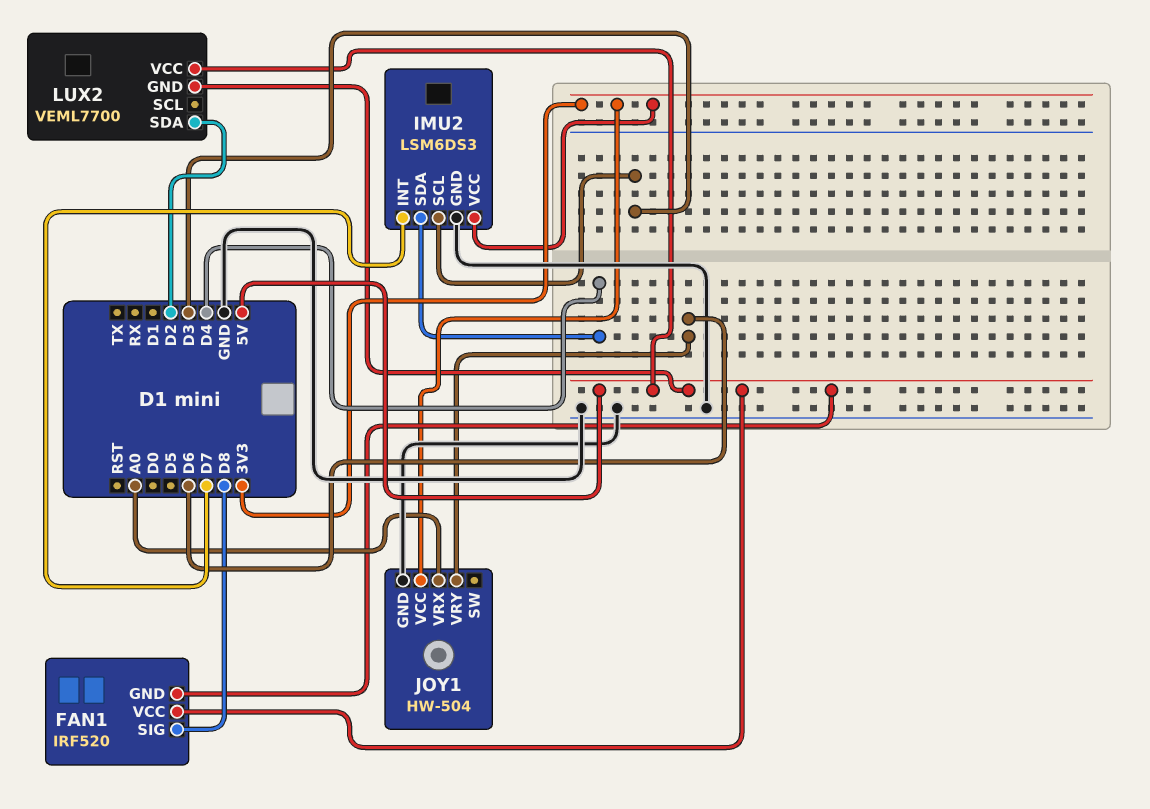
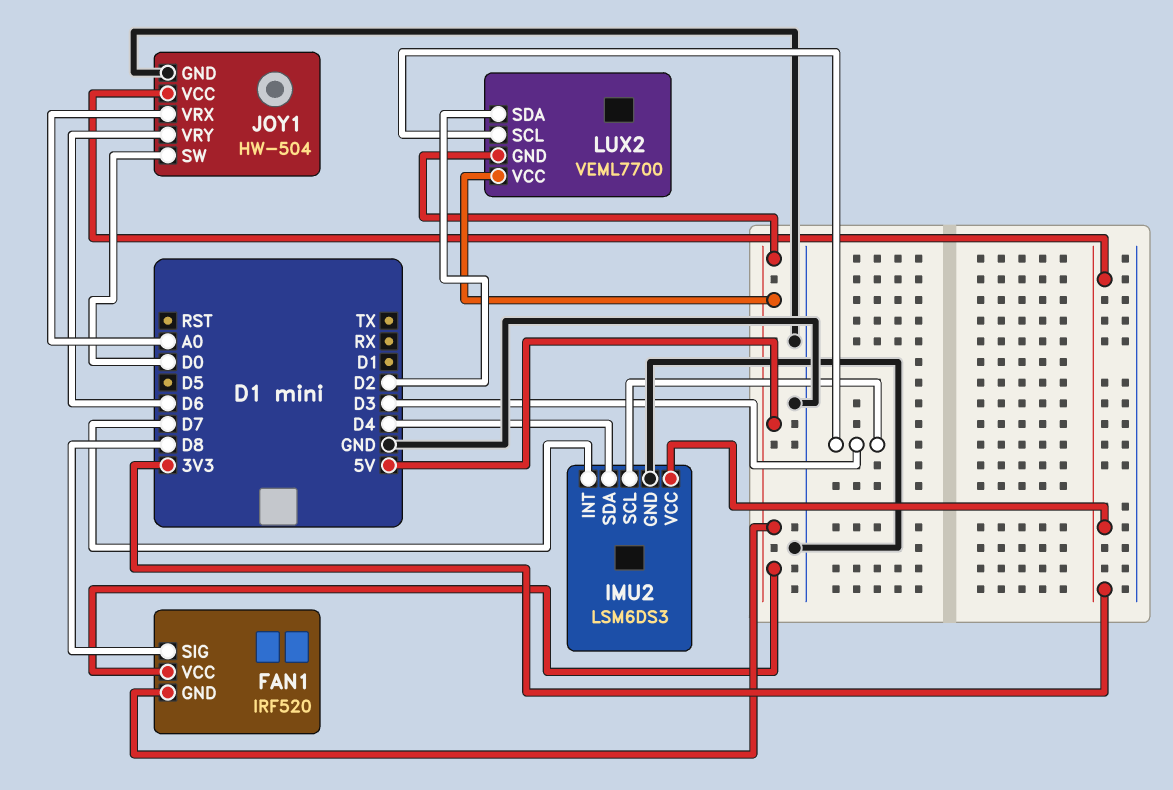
JOY1 pin SW: none -> D0
LUX2 pin SCL: none -> D3

